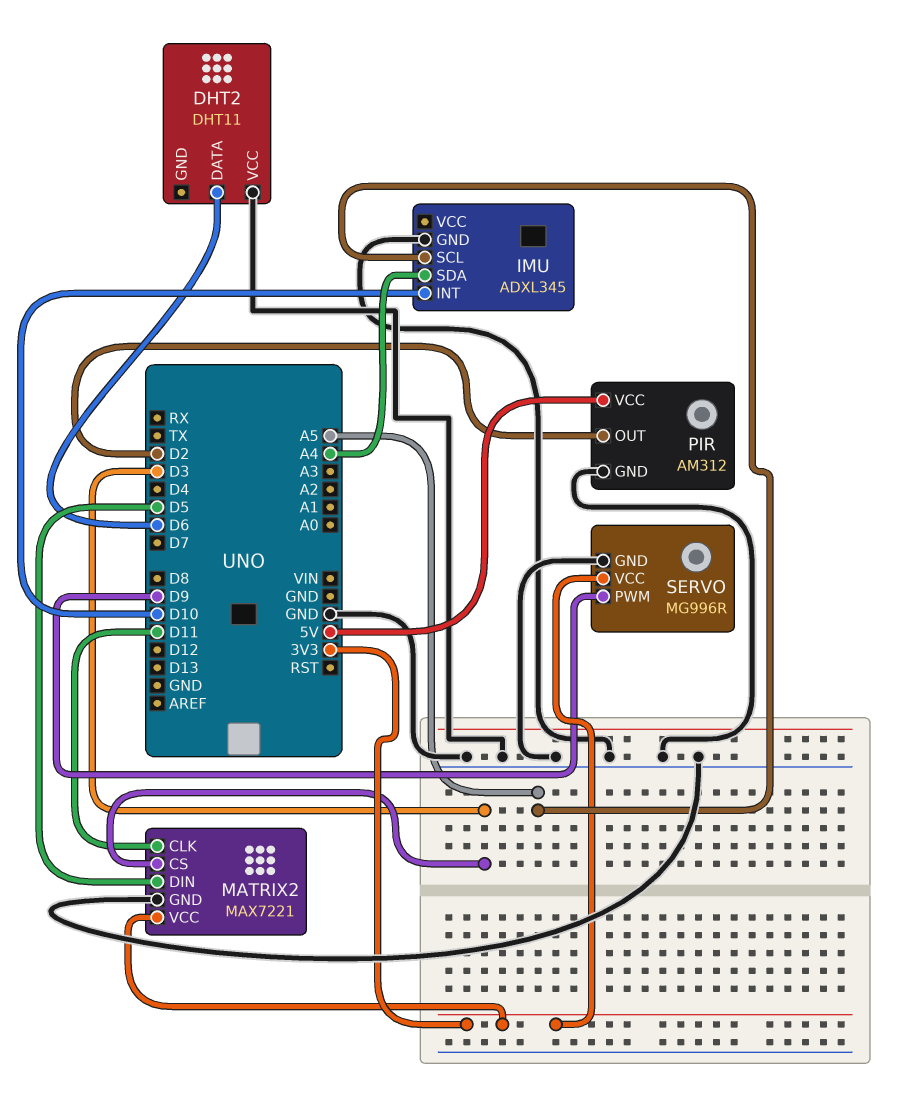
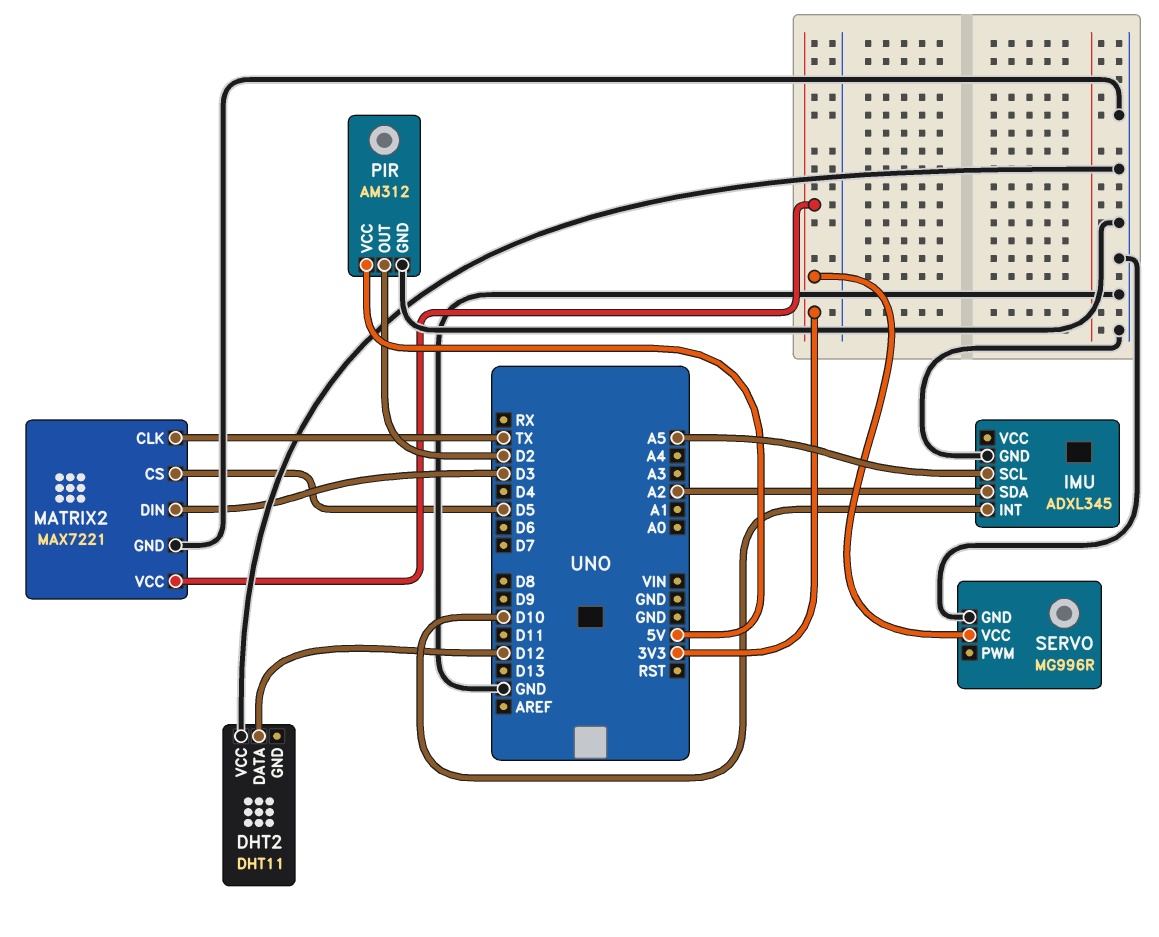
DHT2 pin DATA: D6 -> D12
IMU pin SDA: A4 -> A2
MATRIX2 pin CLK: D11 -> TX
MATRIX2 pin CS: D3 -> D5
MATRIX2 pin DIN: D5 -> D3
SERVO pin PWM: D9 -> none

